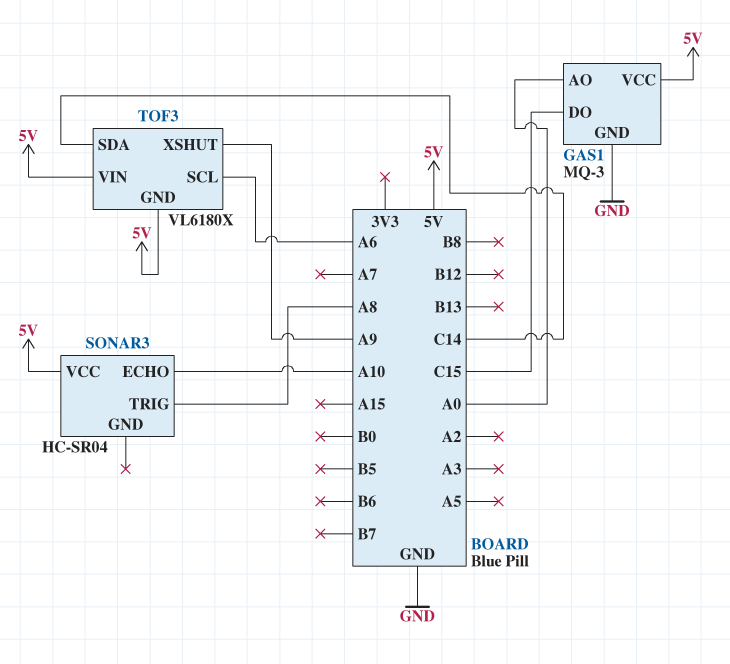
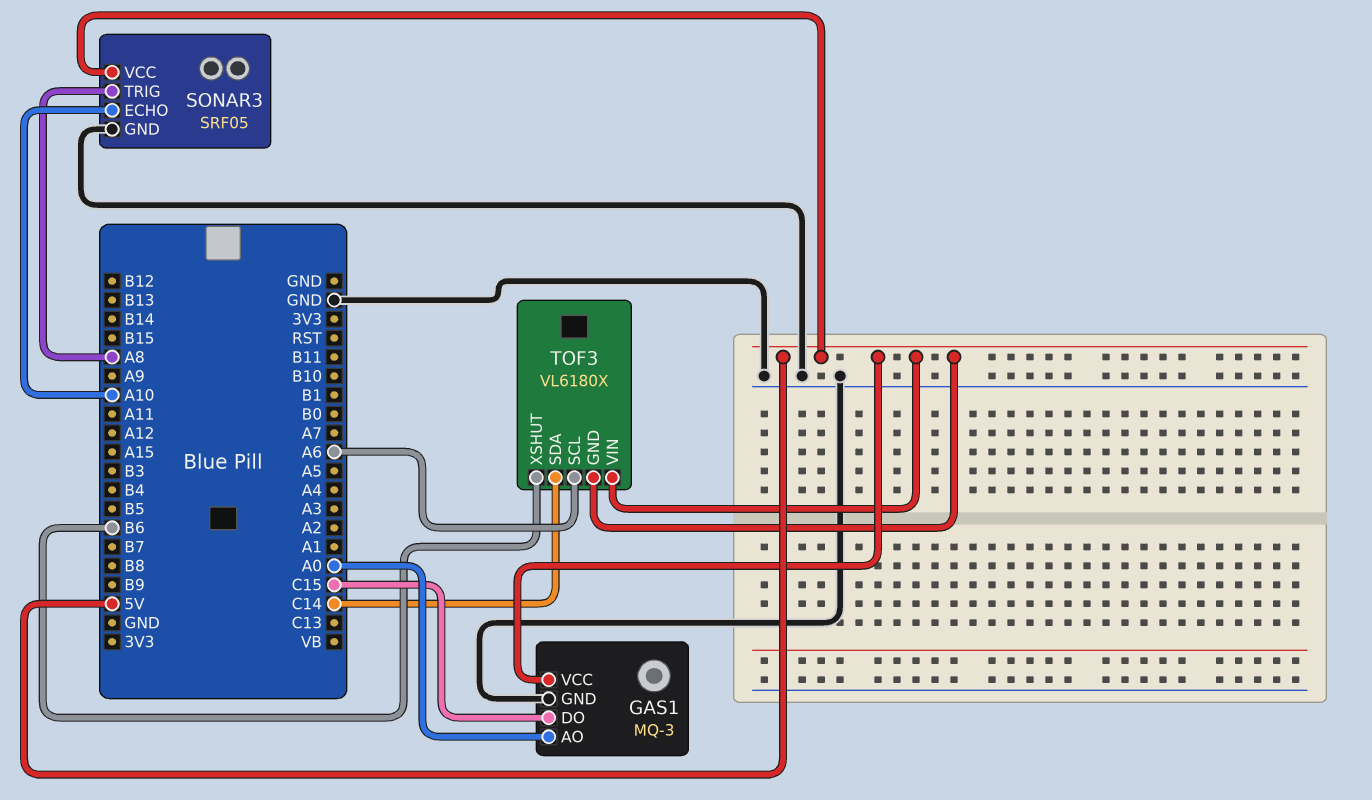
SONAR3: HC-SR04 -> SRF05
SONAR3 pin GND: none -> GND
TOF3 pin XSHUT: A9 -> B6

